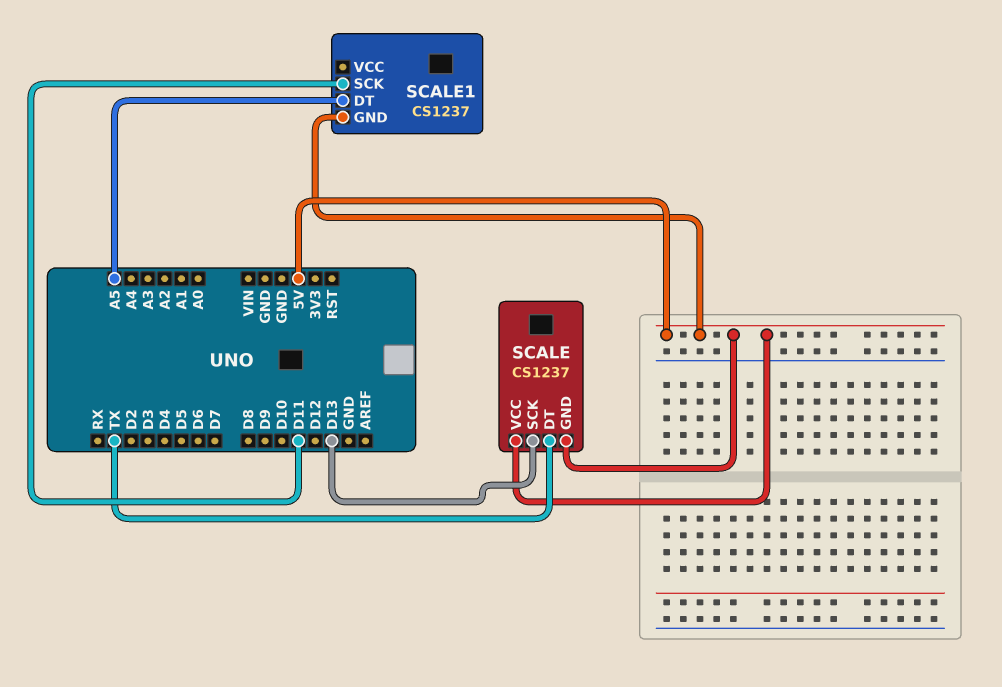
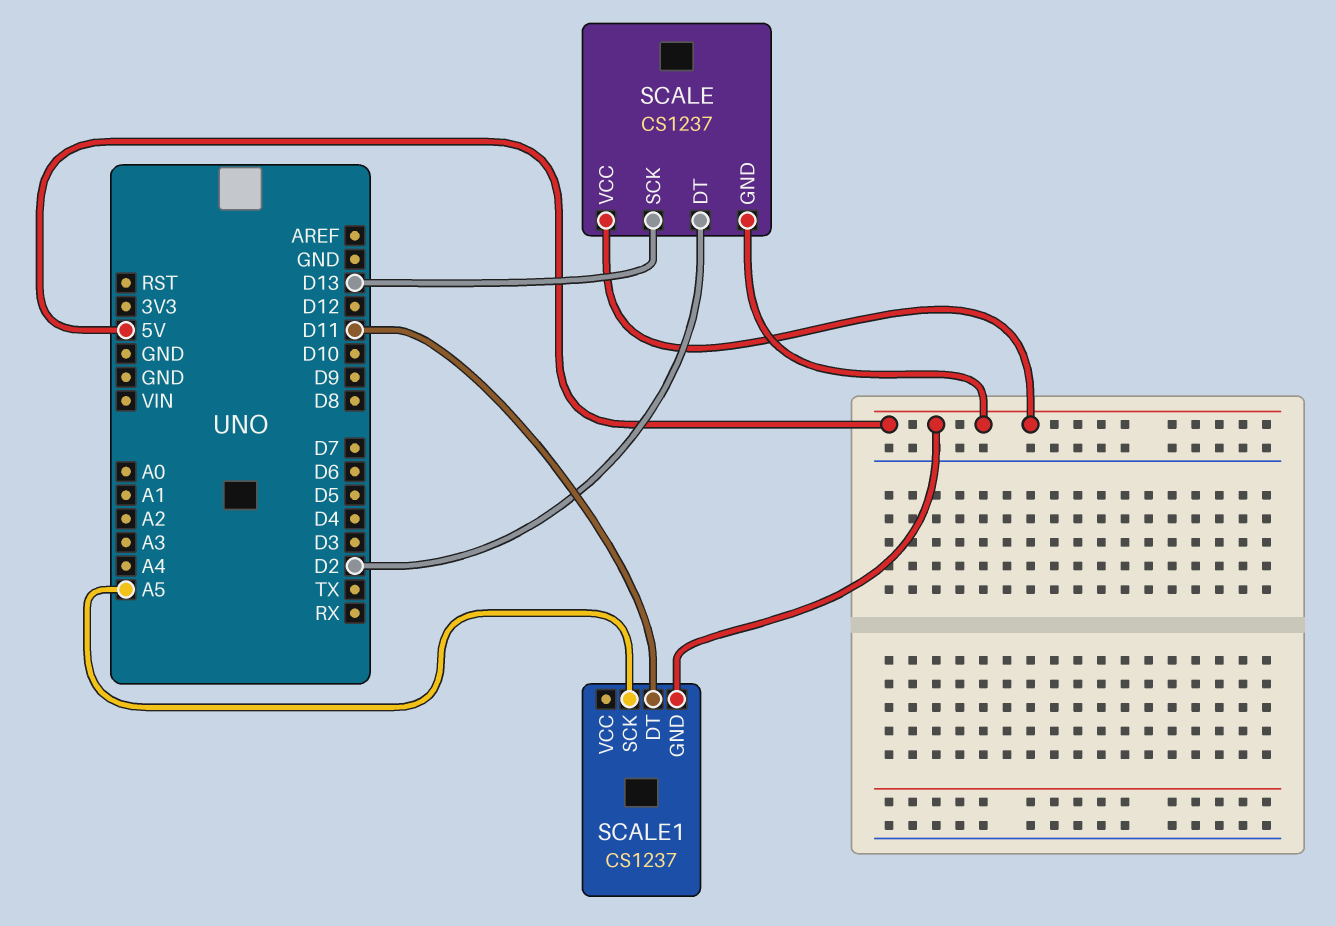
SCALE pin DT: TX -> D2
SCALE1 pin DT: A5 -> D11
SCALE1 pin SCK: D11 -> A5

